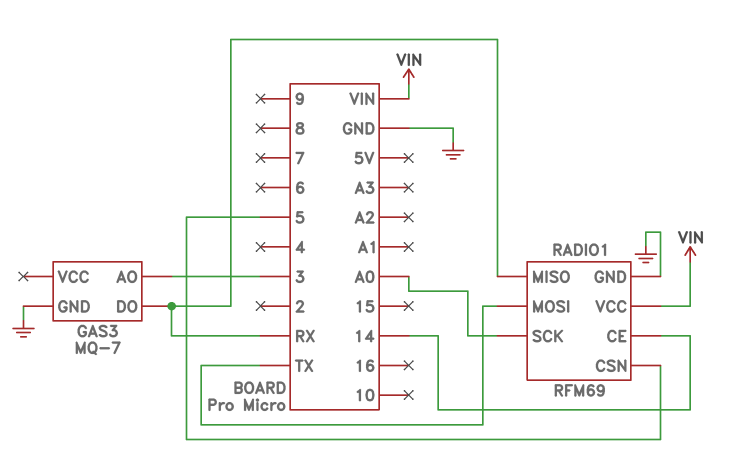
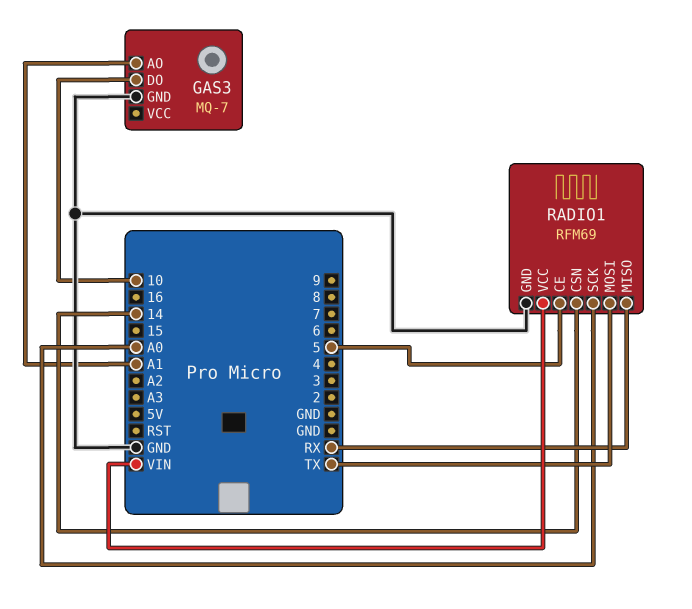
GAS3 pin AO: 3 -> A1
GAS3 pin DO: RX -> 10
RADIO1 pin CE: 14 -> 5
RADIO1 pin CSN: 5 -> 14

